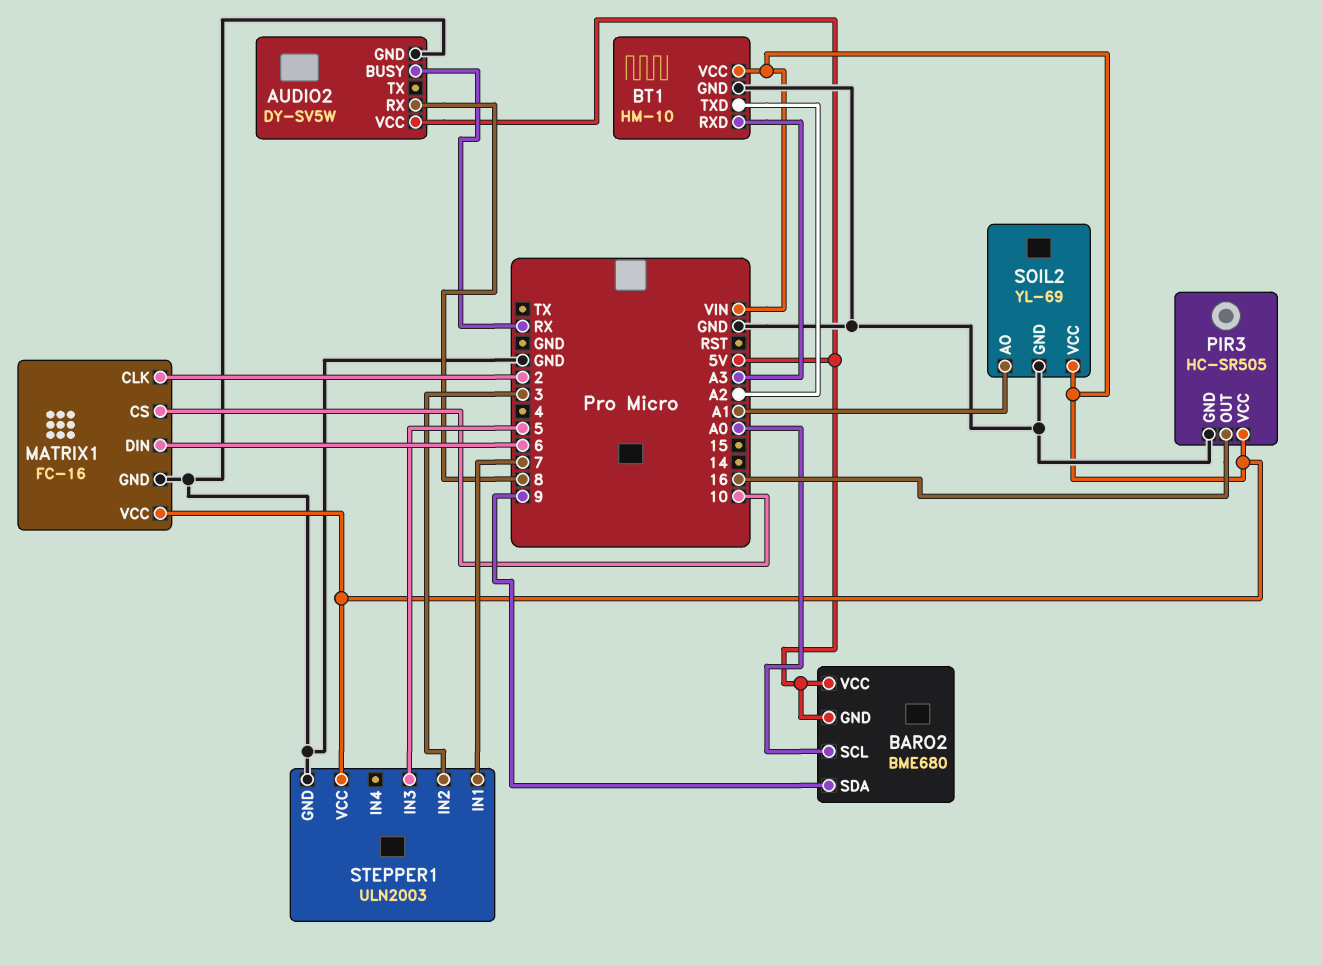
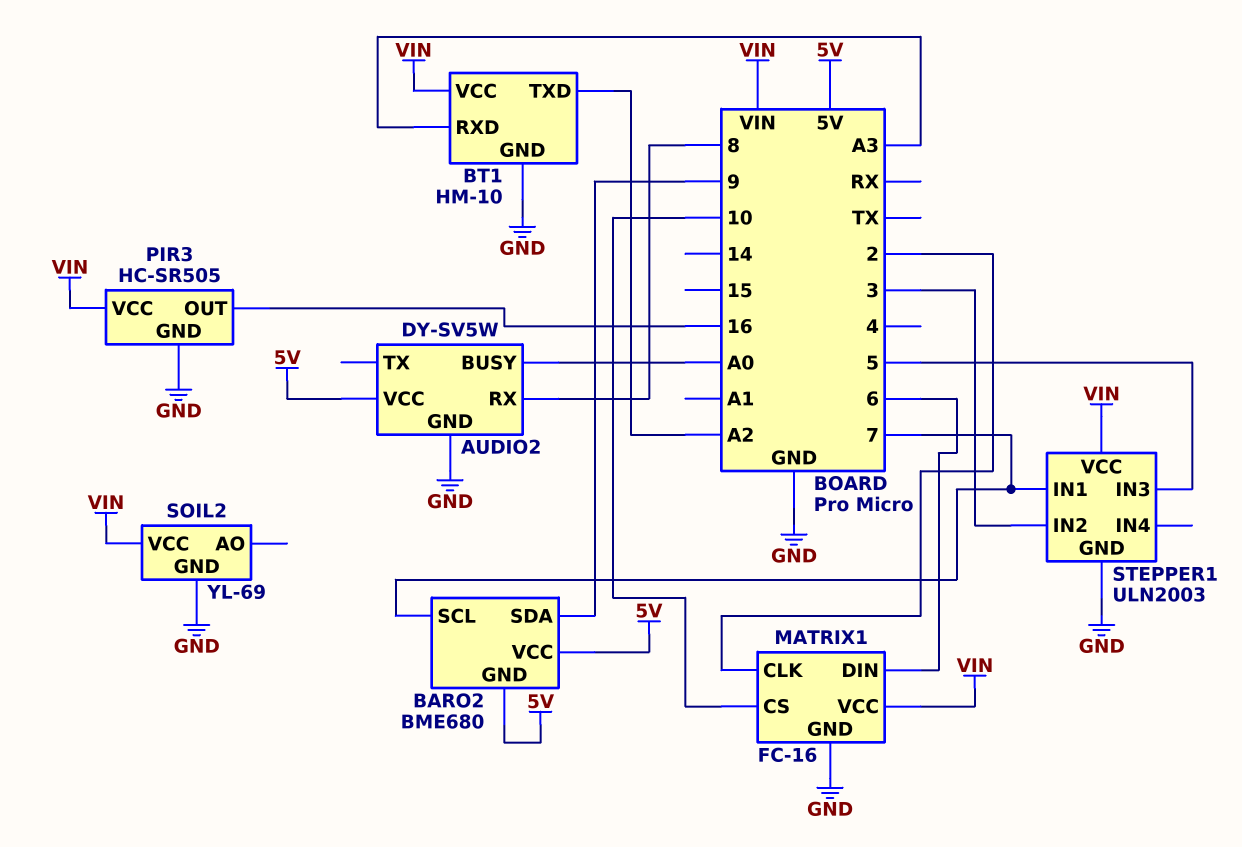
AUDIO2 pin BUSY: RX -> A0
BARO2 pin SCL: A0 -> 7
SOIL2 pin AO: A1 -> none

